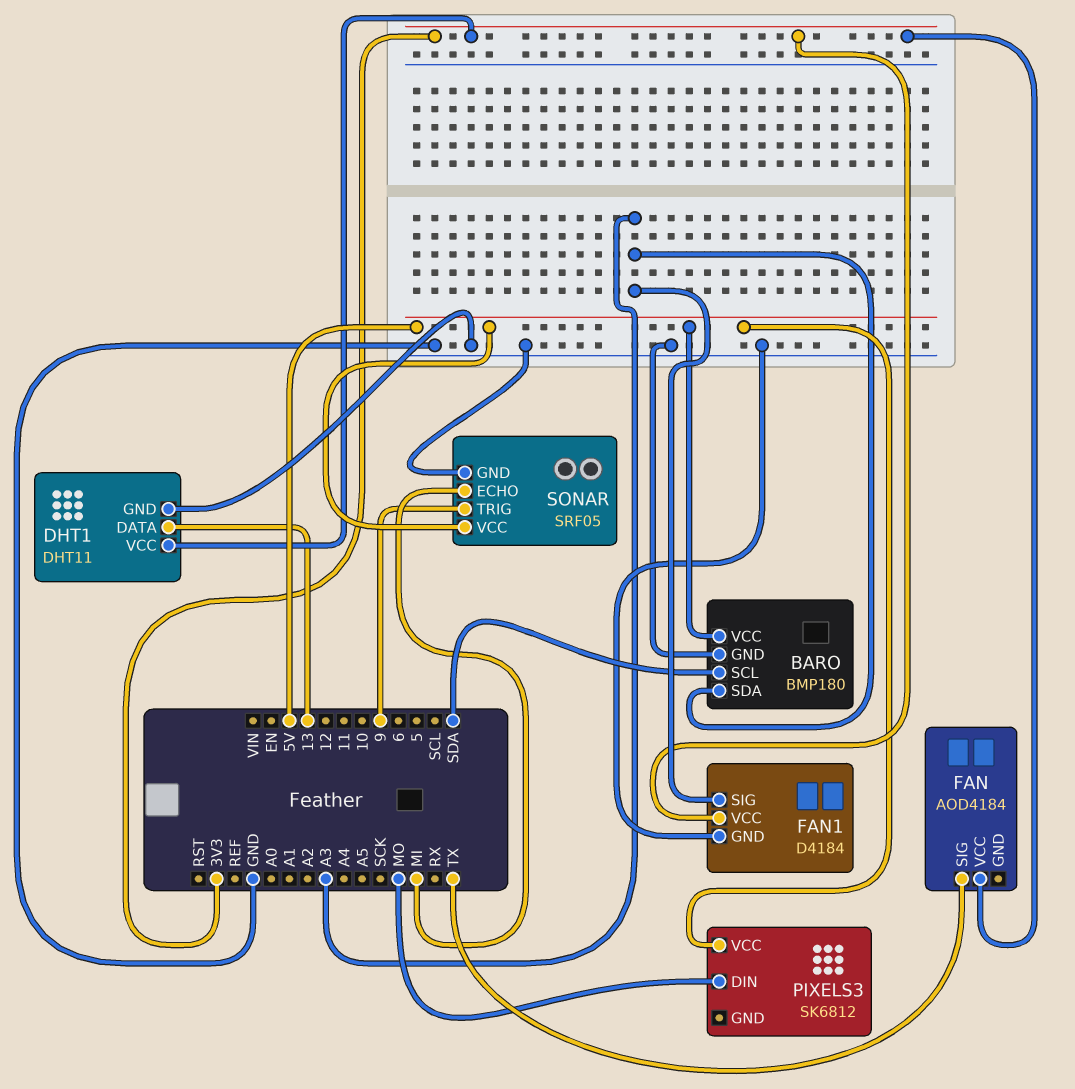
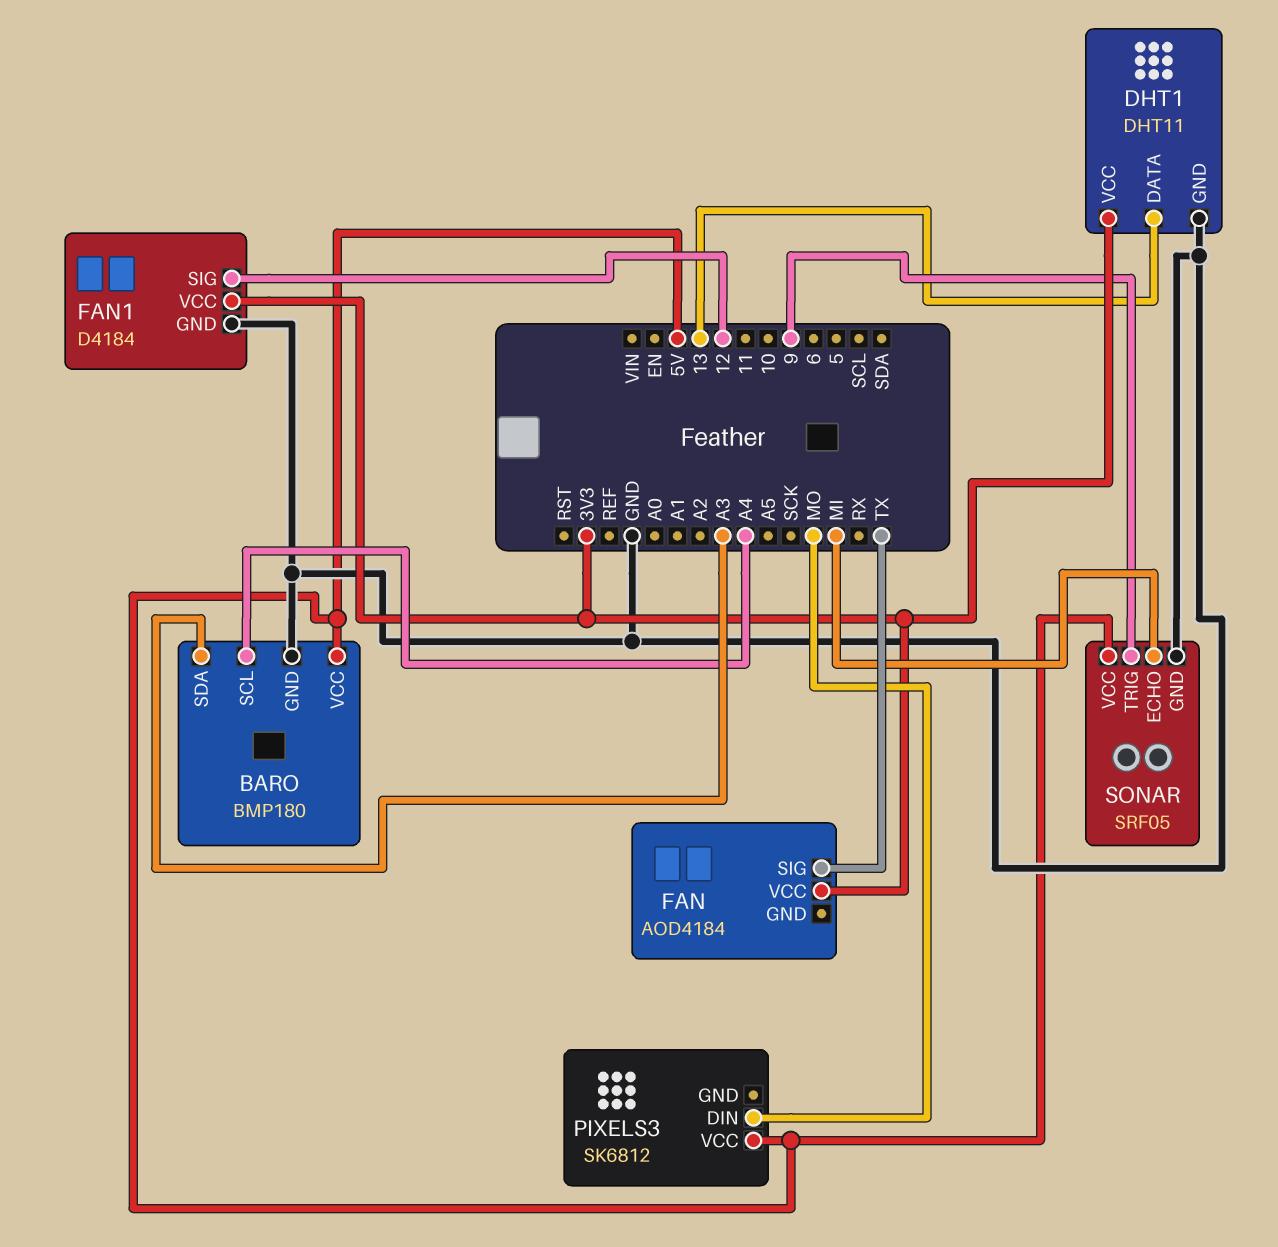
BARO pin SCL: SDA -> A4
FAN1 pin SIG: A3 -> 12

